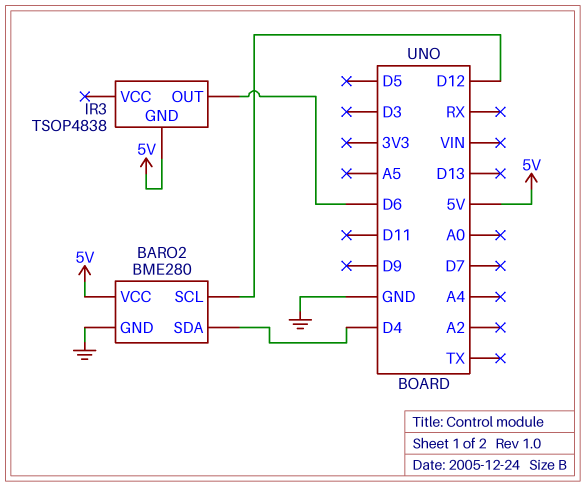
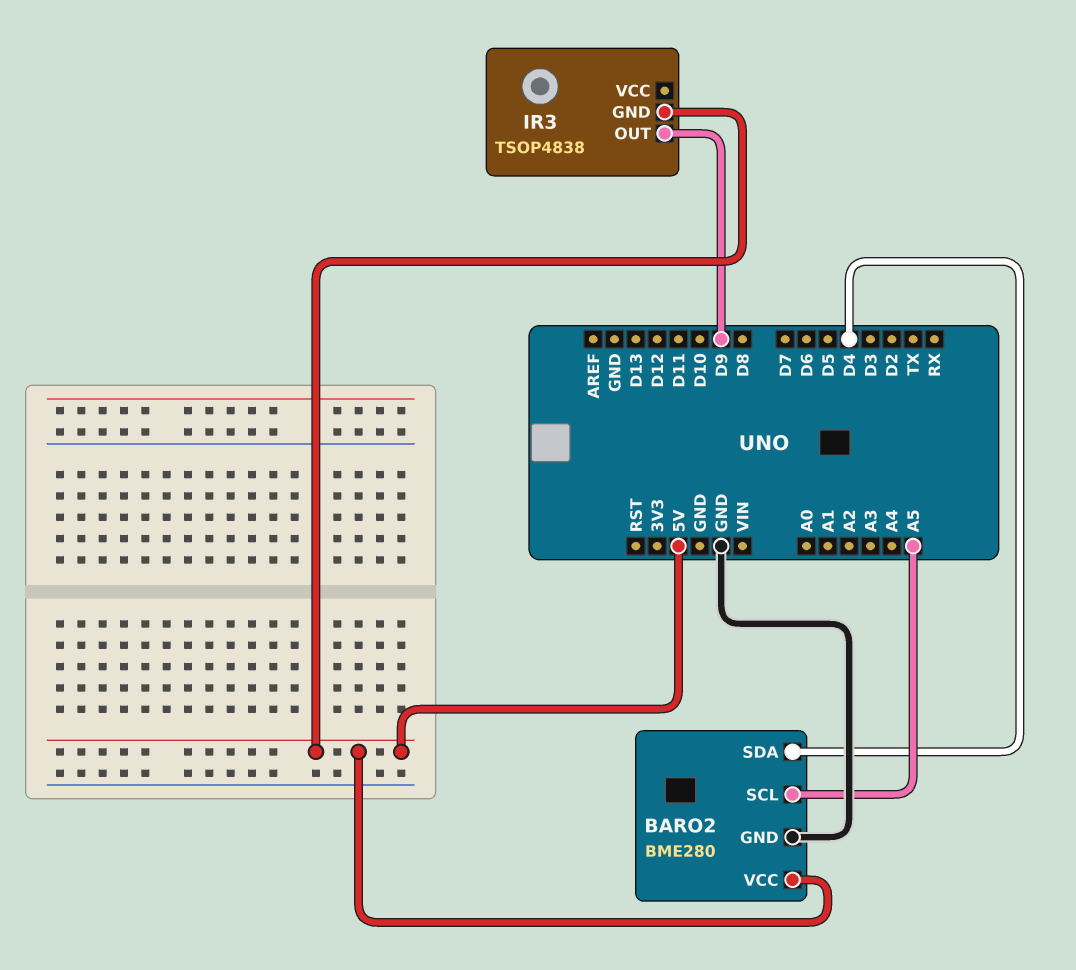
BARO2 pin SCL: D12 -> A5
IR3 pin OUT: D6 -> D9

